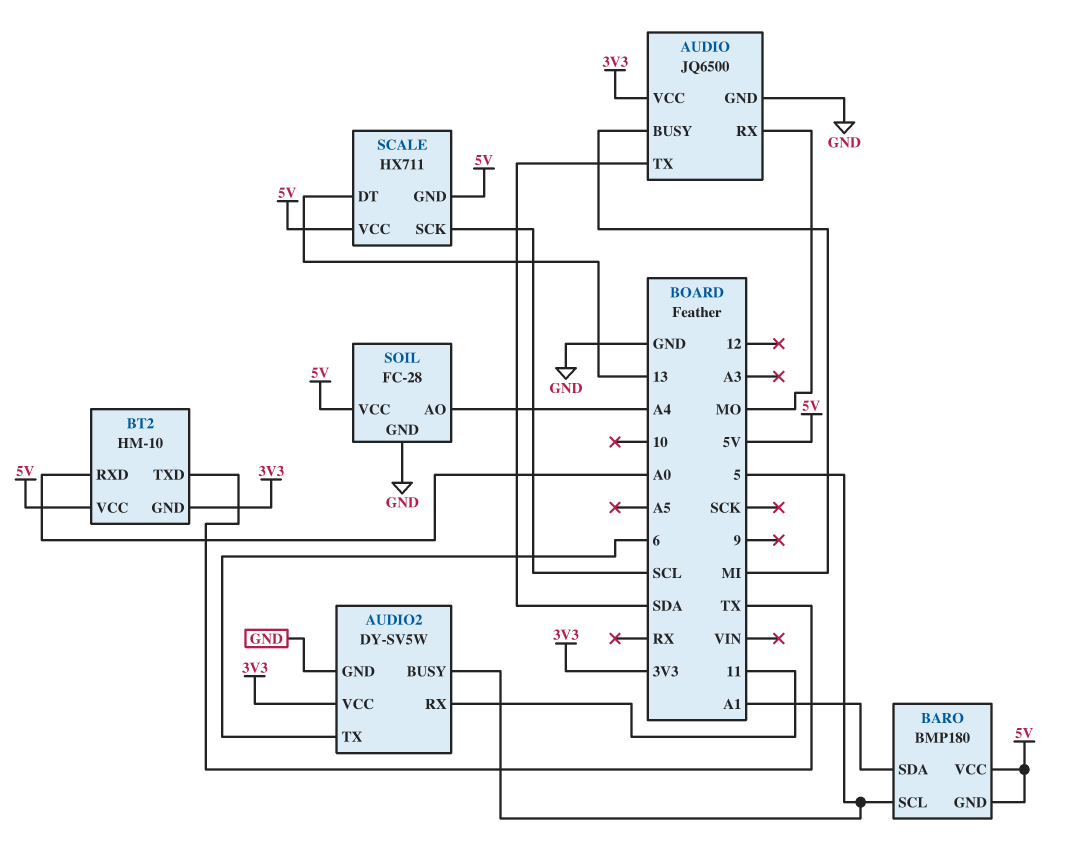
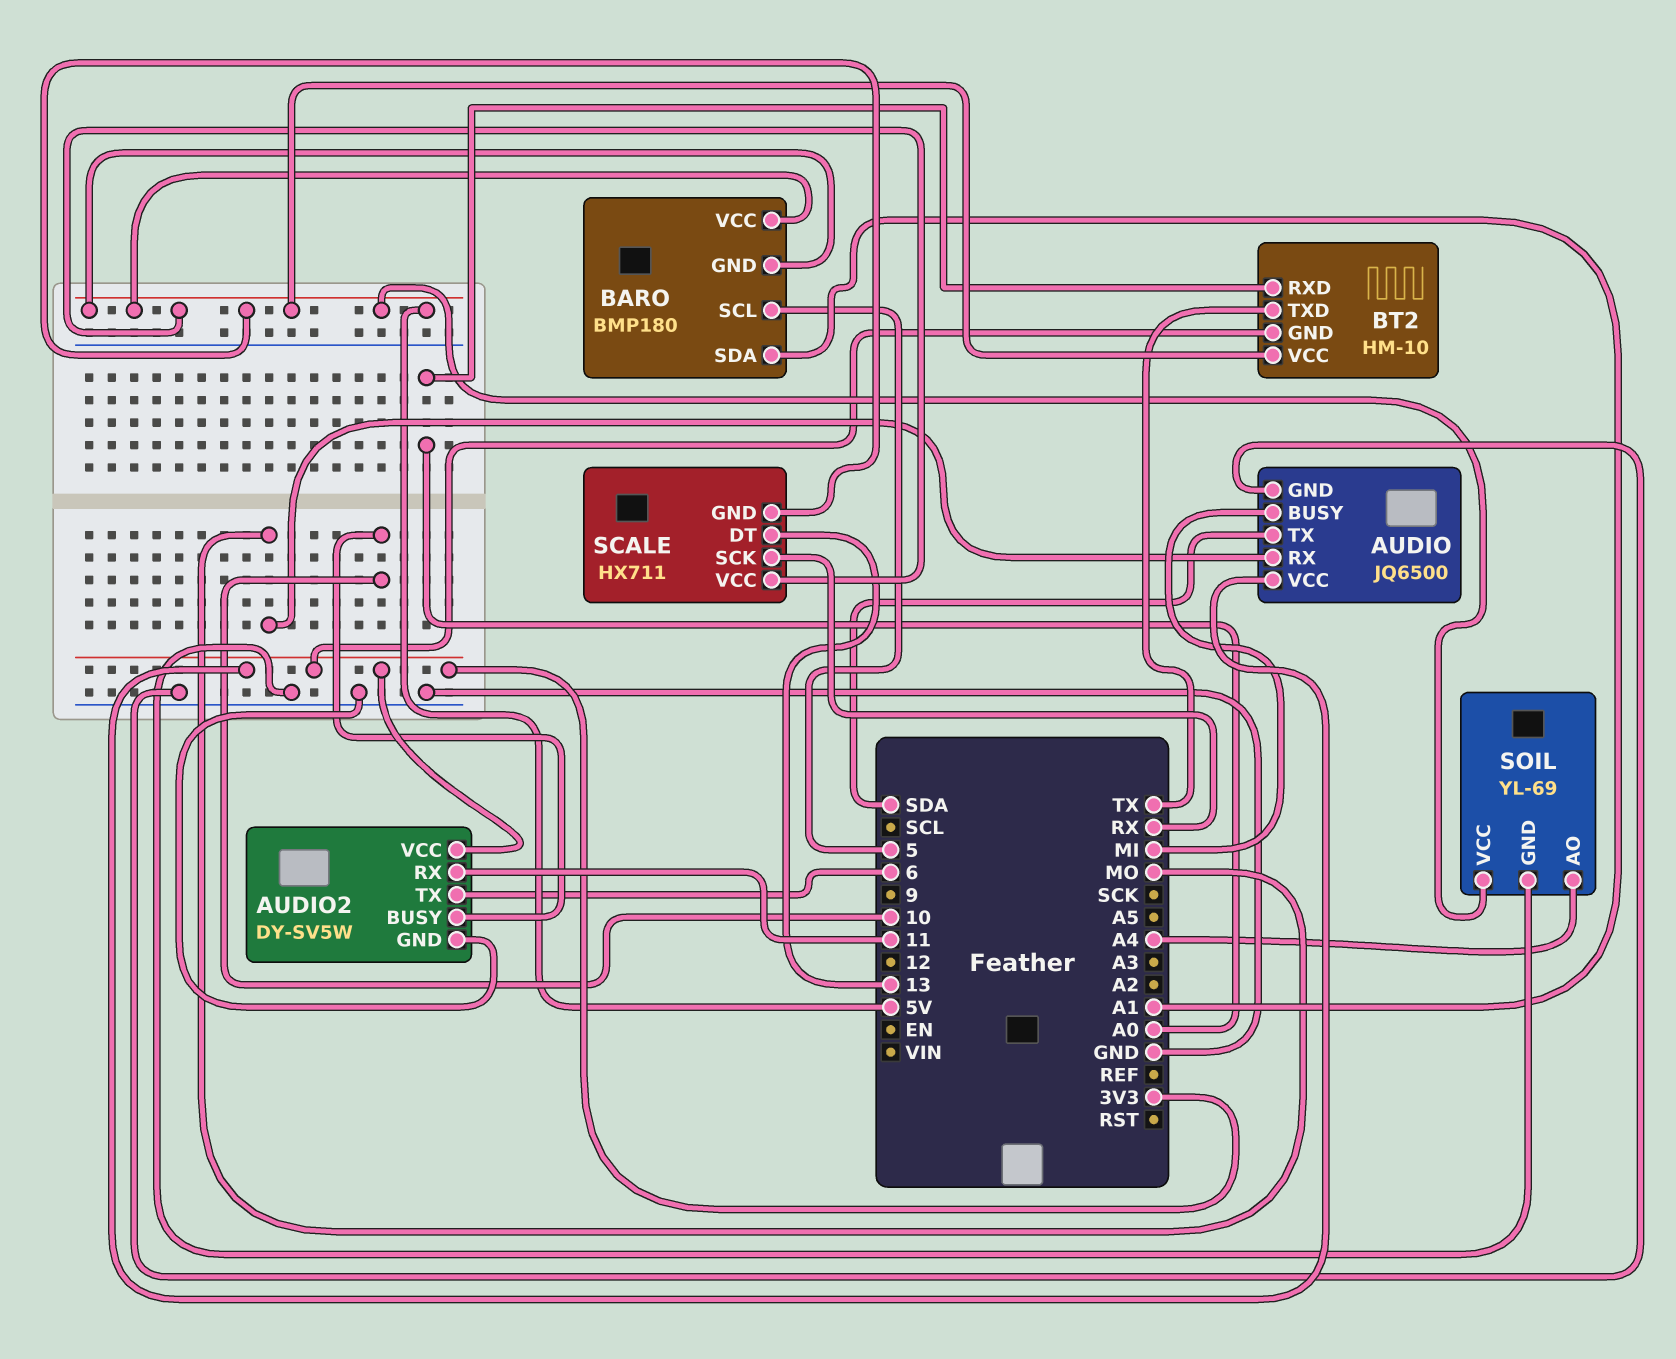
AUDIO2 pin BUSY: 5 -> 10
SCALE pin SCK: SCL -> RX
SOIL: FC-28 -> YL-69

